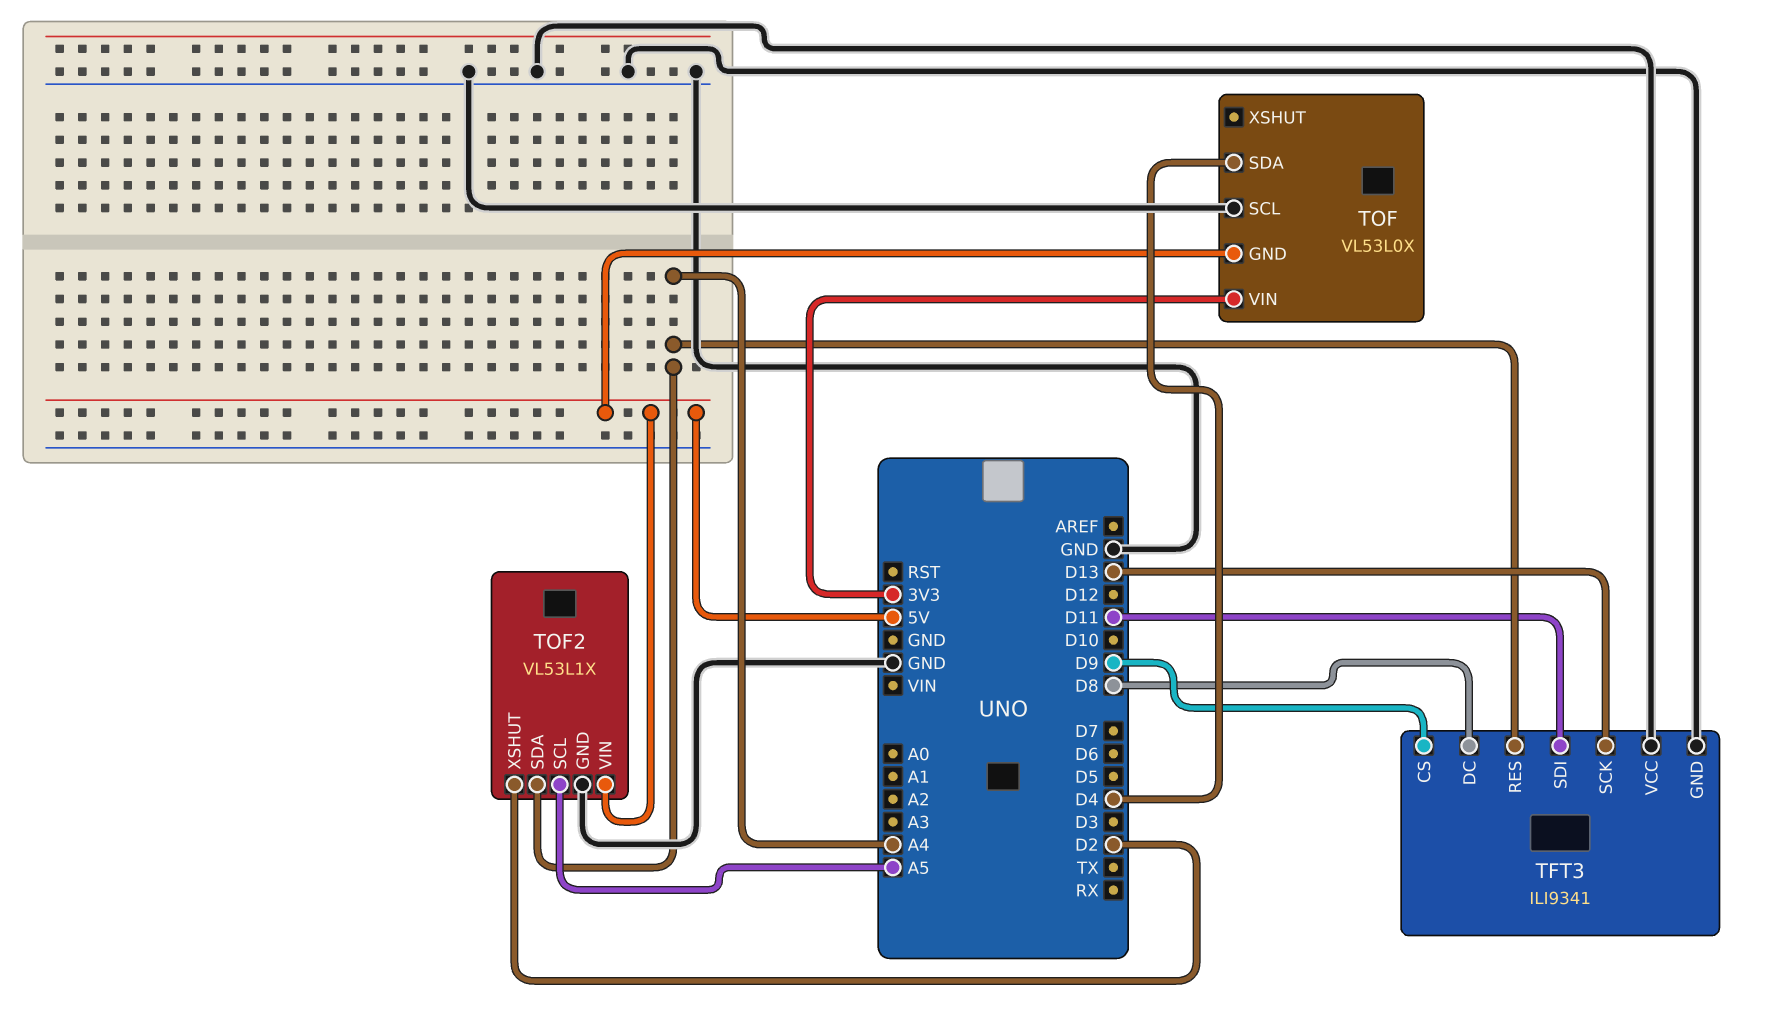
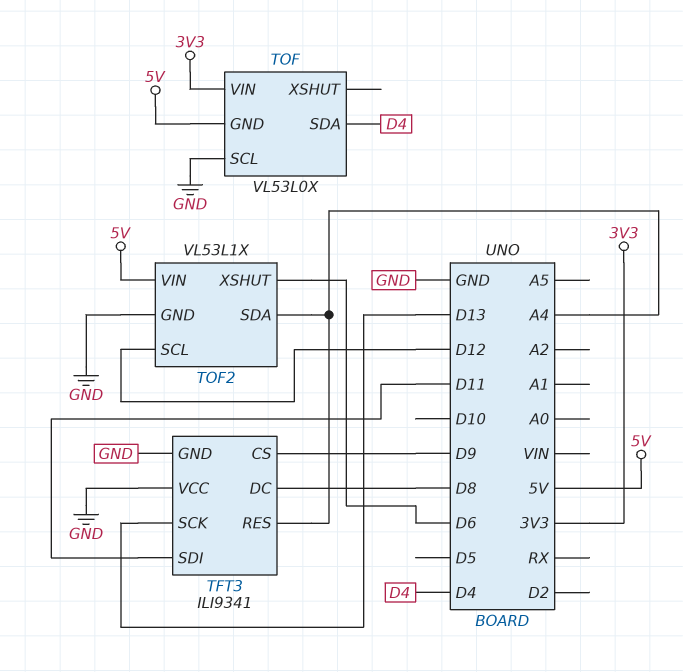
TOF2 pin SCL: A5 -> D12
TOF2 pin XSHUT: D2 -> D6

